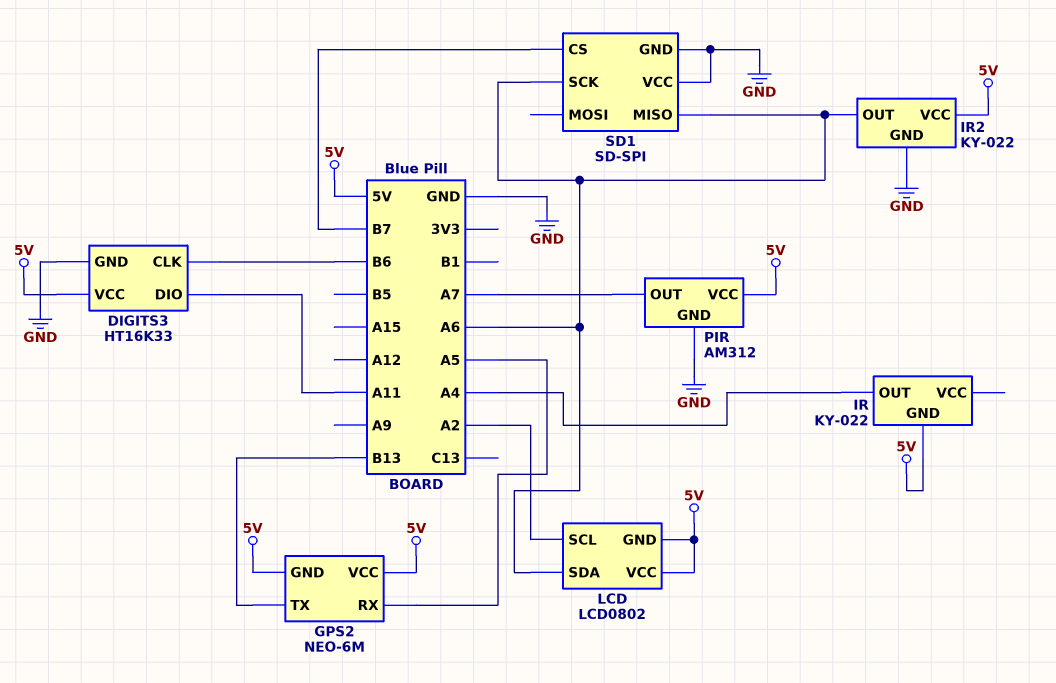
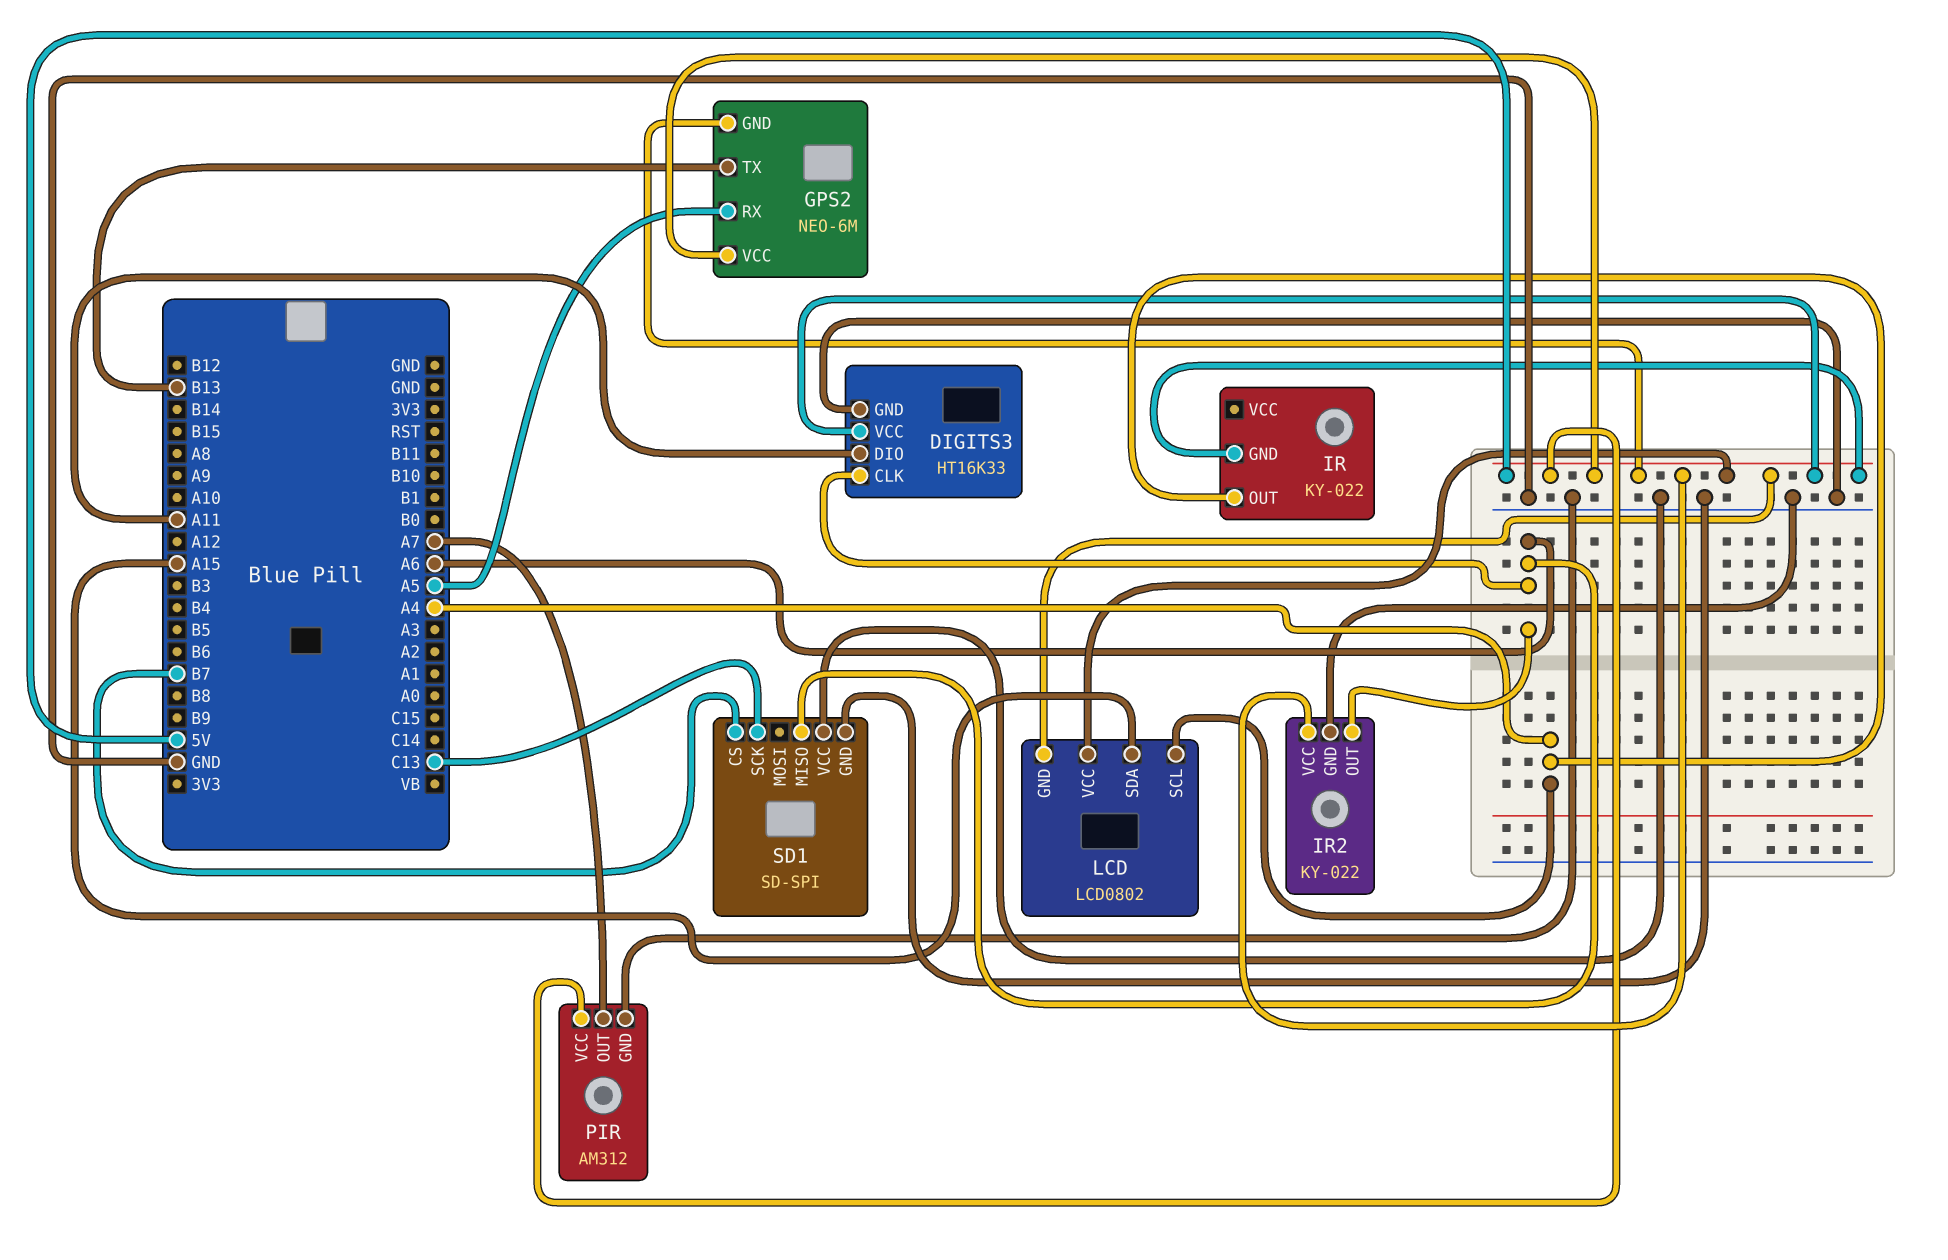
DIGITS3 pin CLK: B6 -> A6
LCD pin SCL: A2 -> A4
LCD pin SDA: A6 -> A15
SD1 pin SCK: A6 -> C13

